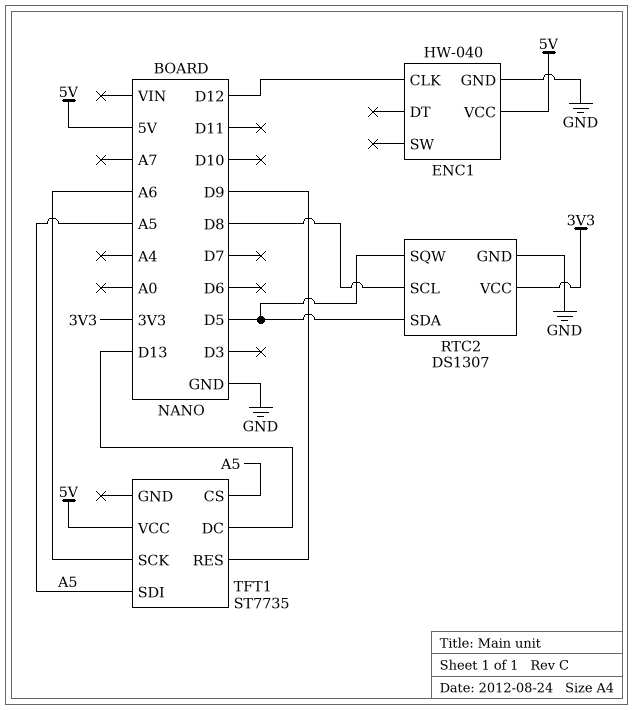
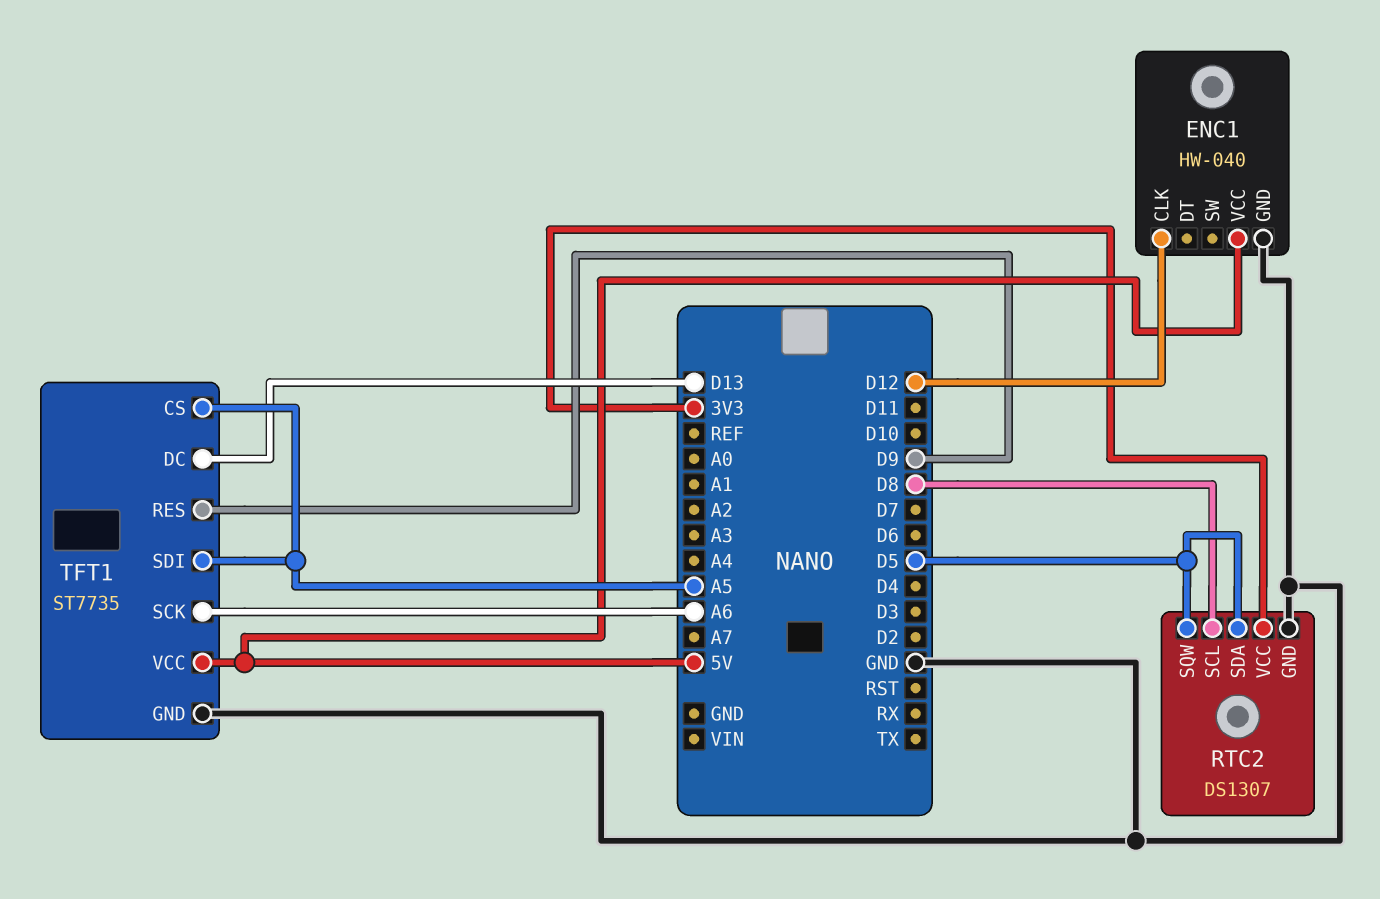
TFT1 pin GND: none -> GND

